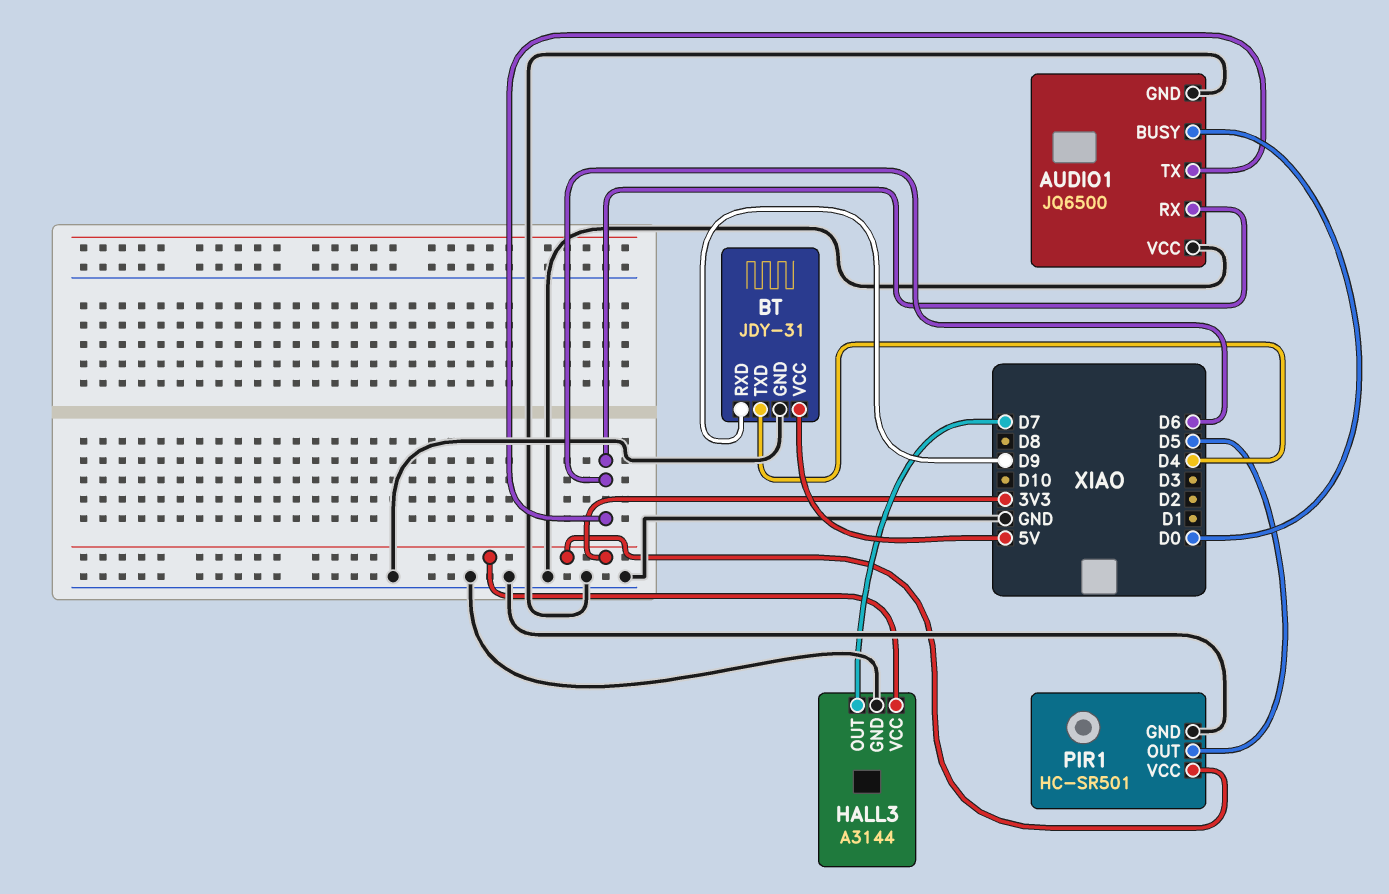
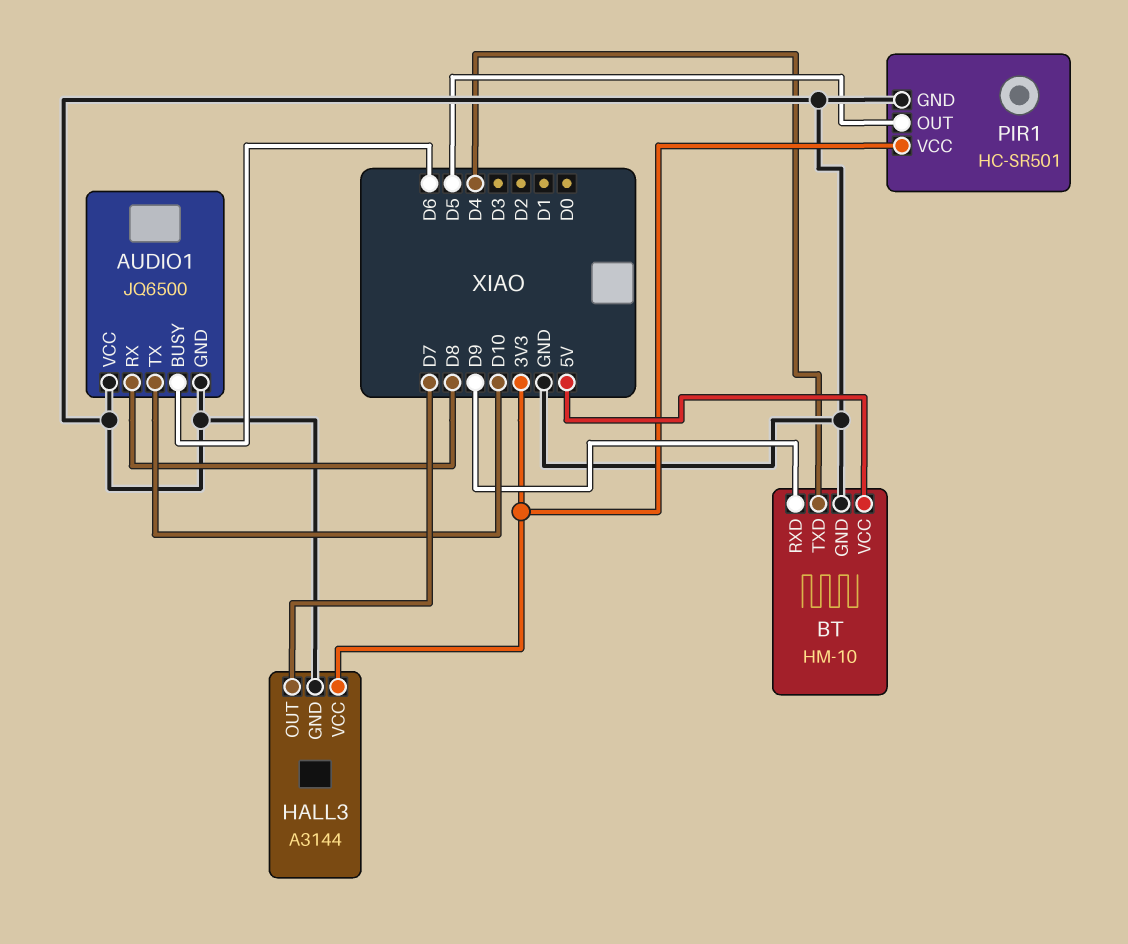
AUDIO1 pin BUSY: D0 -> D6
AUDIO1 pin RX: D6 -> D8
AUDIO1 pin TX: D6 -> D10
BT: JDY-31 -> HM-10

